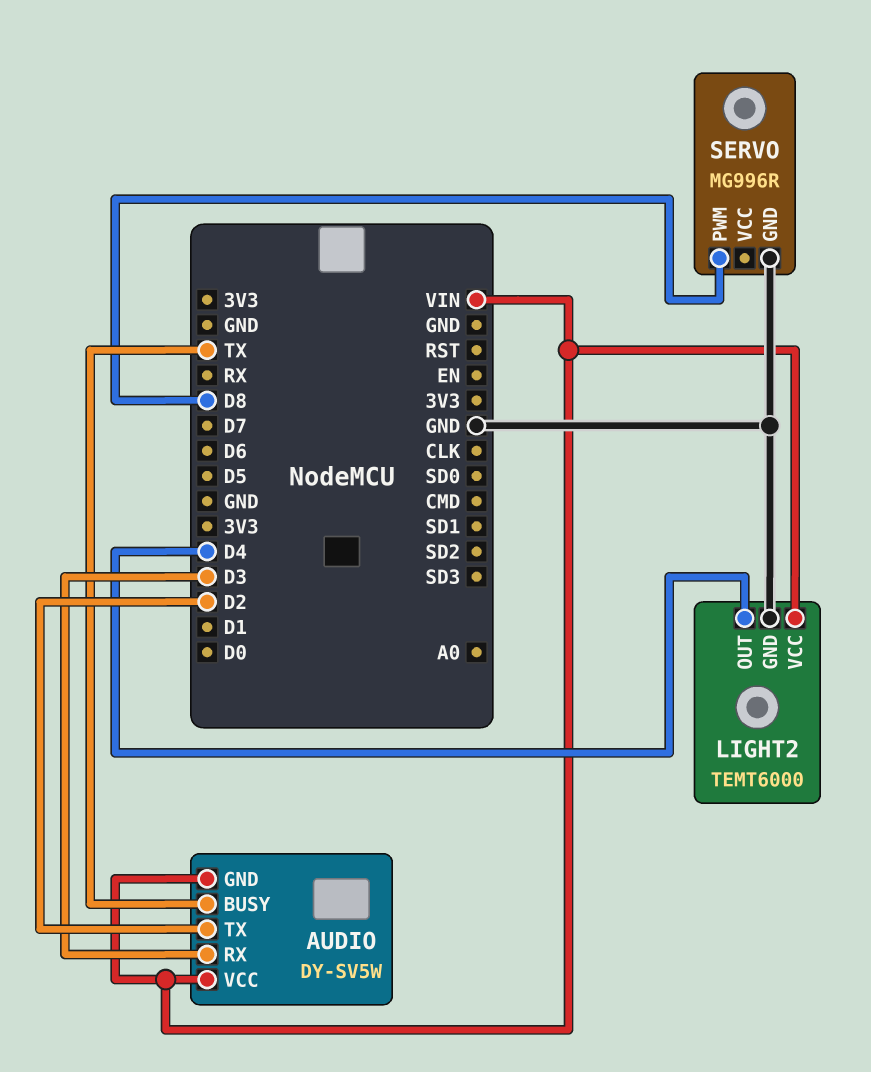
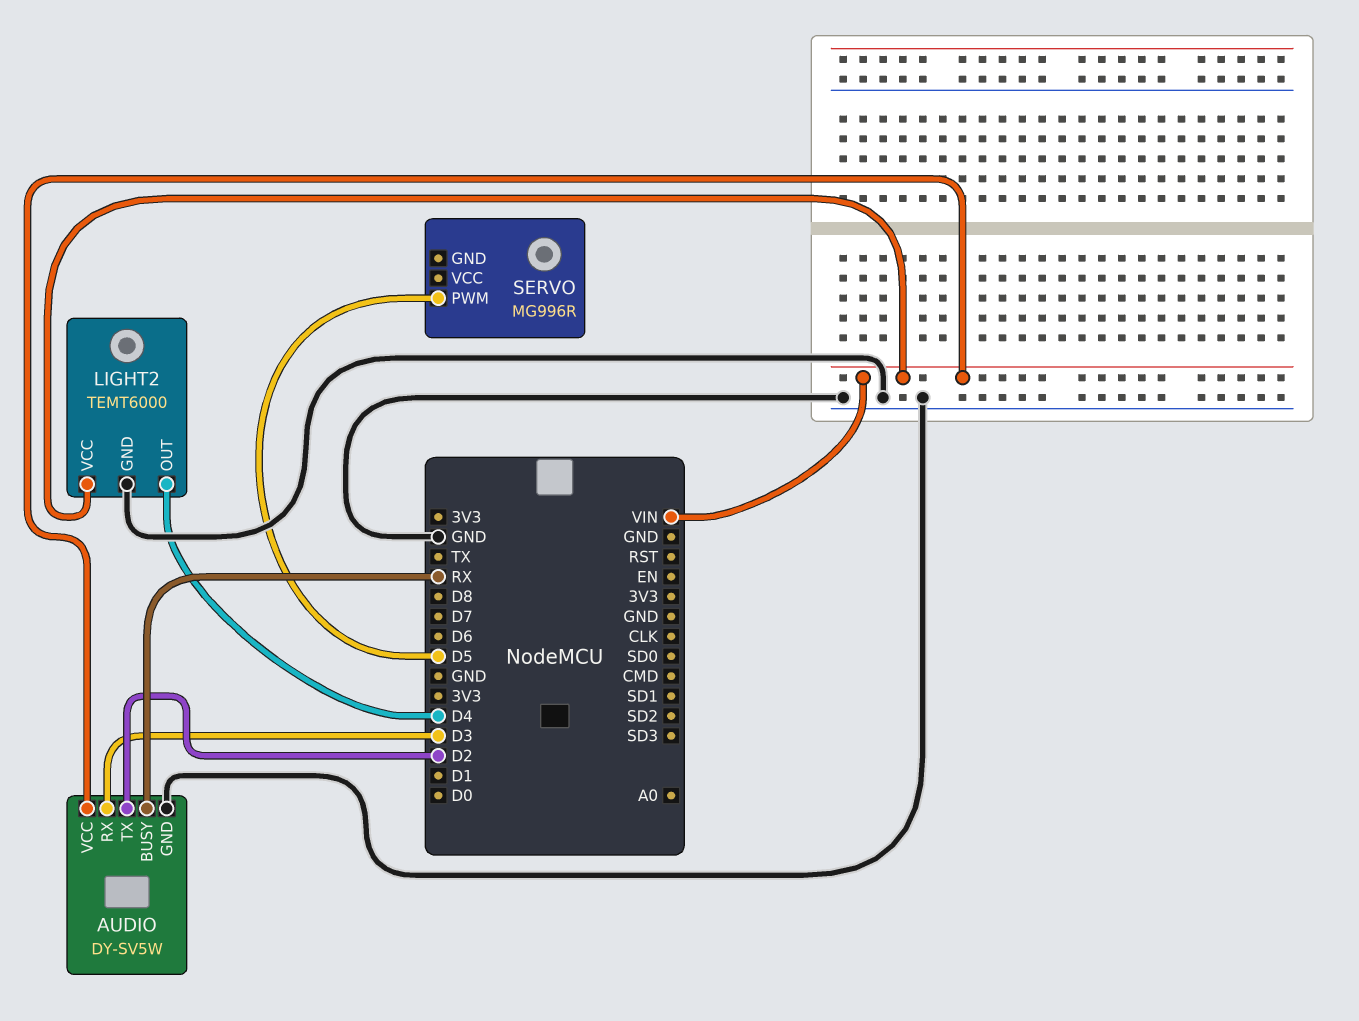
AUDIO pin BUSY: TX -> RX
AUDIO pin GND: VIN -> GND
SERVO pin GND: GND -> none
SERVO pin PWM: D8 -> D5

